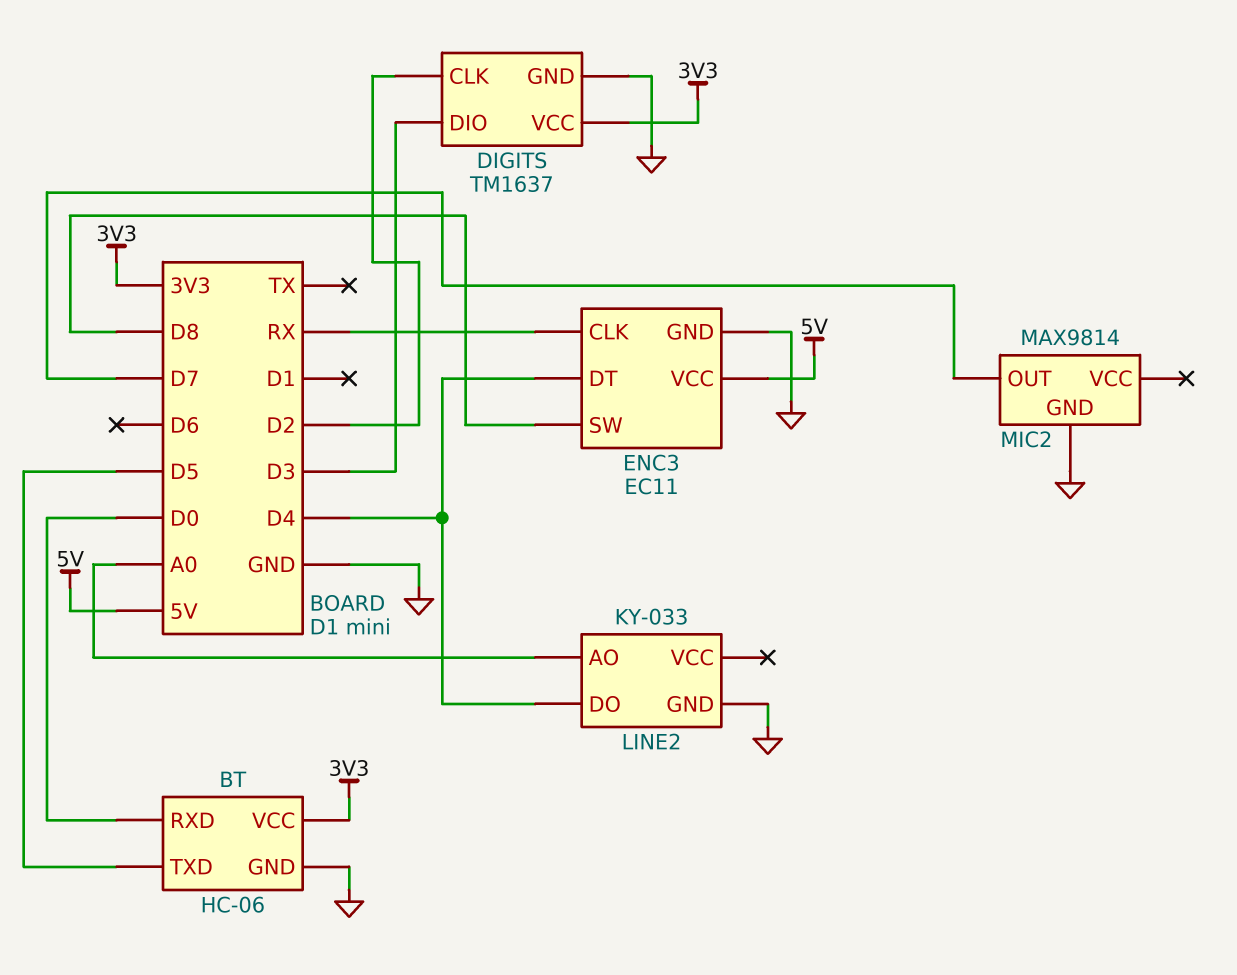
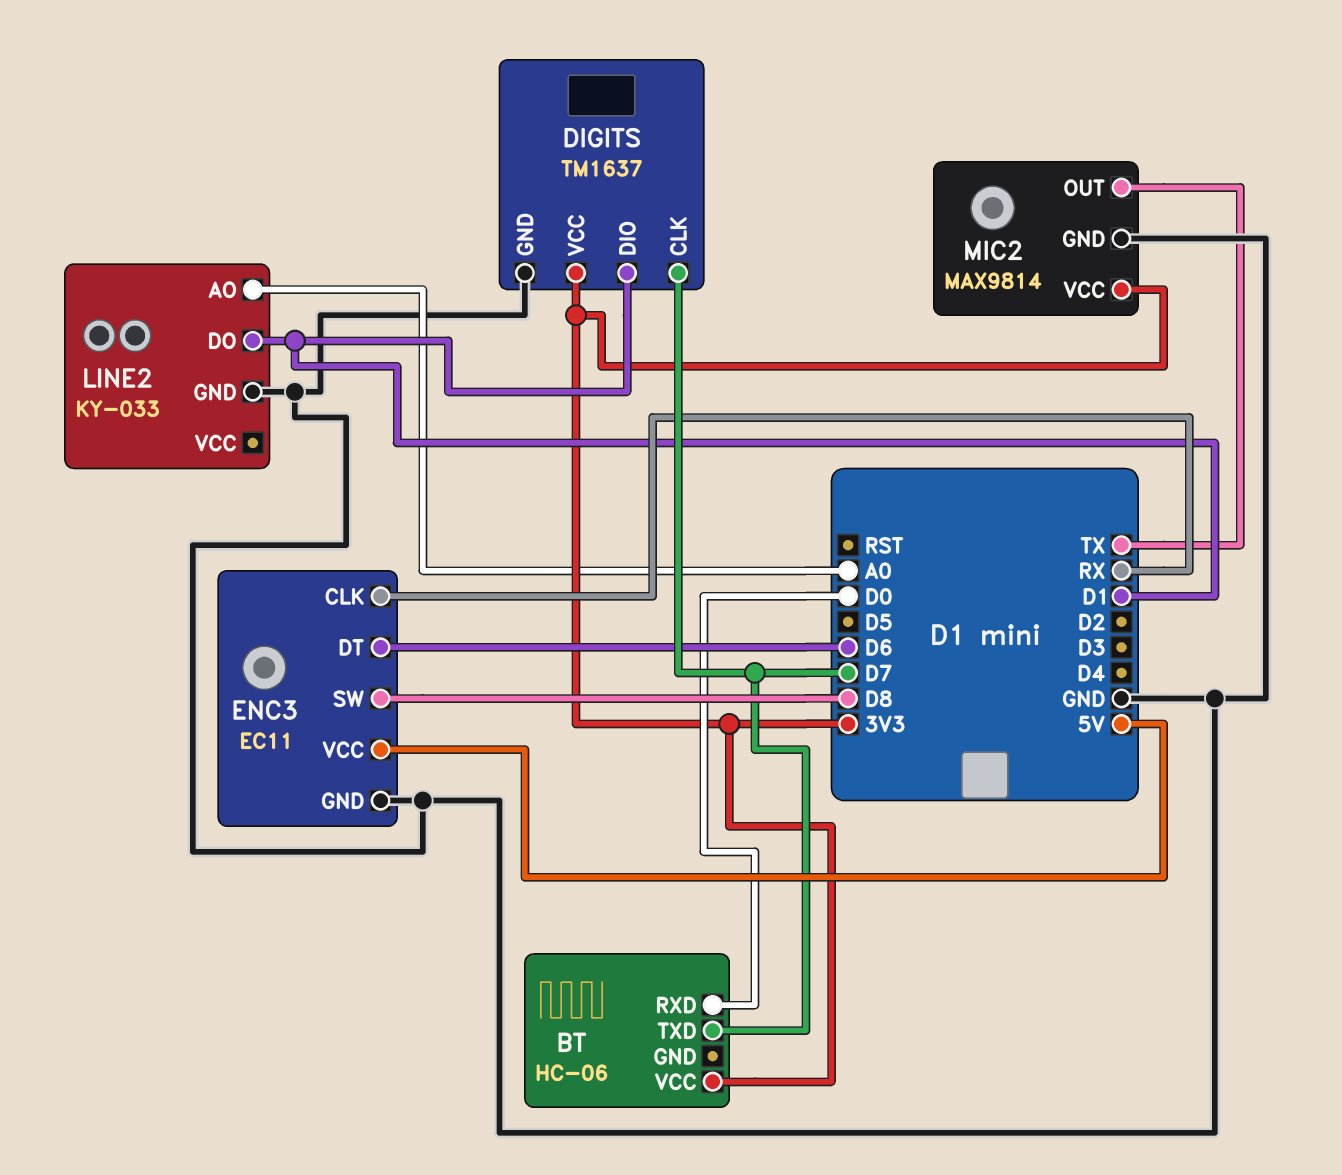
BT pin GND: GND -> none
BT pin TXD: D5 -> D7
DIGITS pin CLK: D2 -> D7
DIGITS pin DIO: D3 -> D1
ENC3 pin DT: D4 -> D6
LINE2 pin DO: D4 -> D1
MIC2 pin OUT: D7 -> TX
MIC2 pin VCC: none -> 3V3

